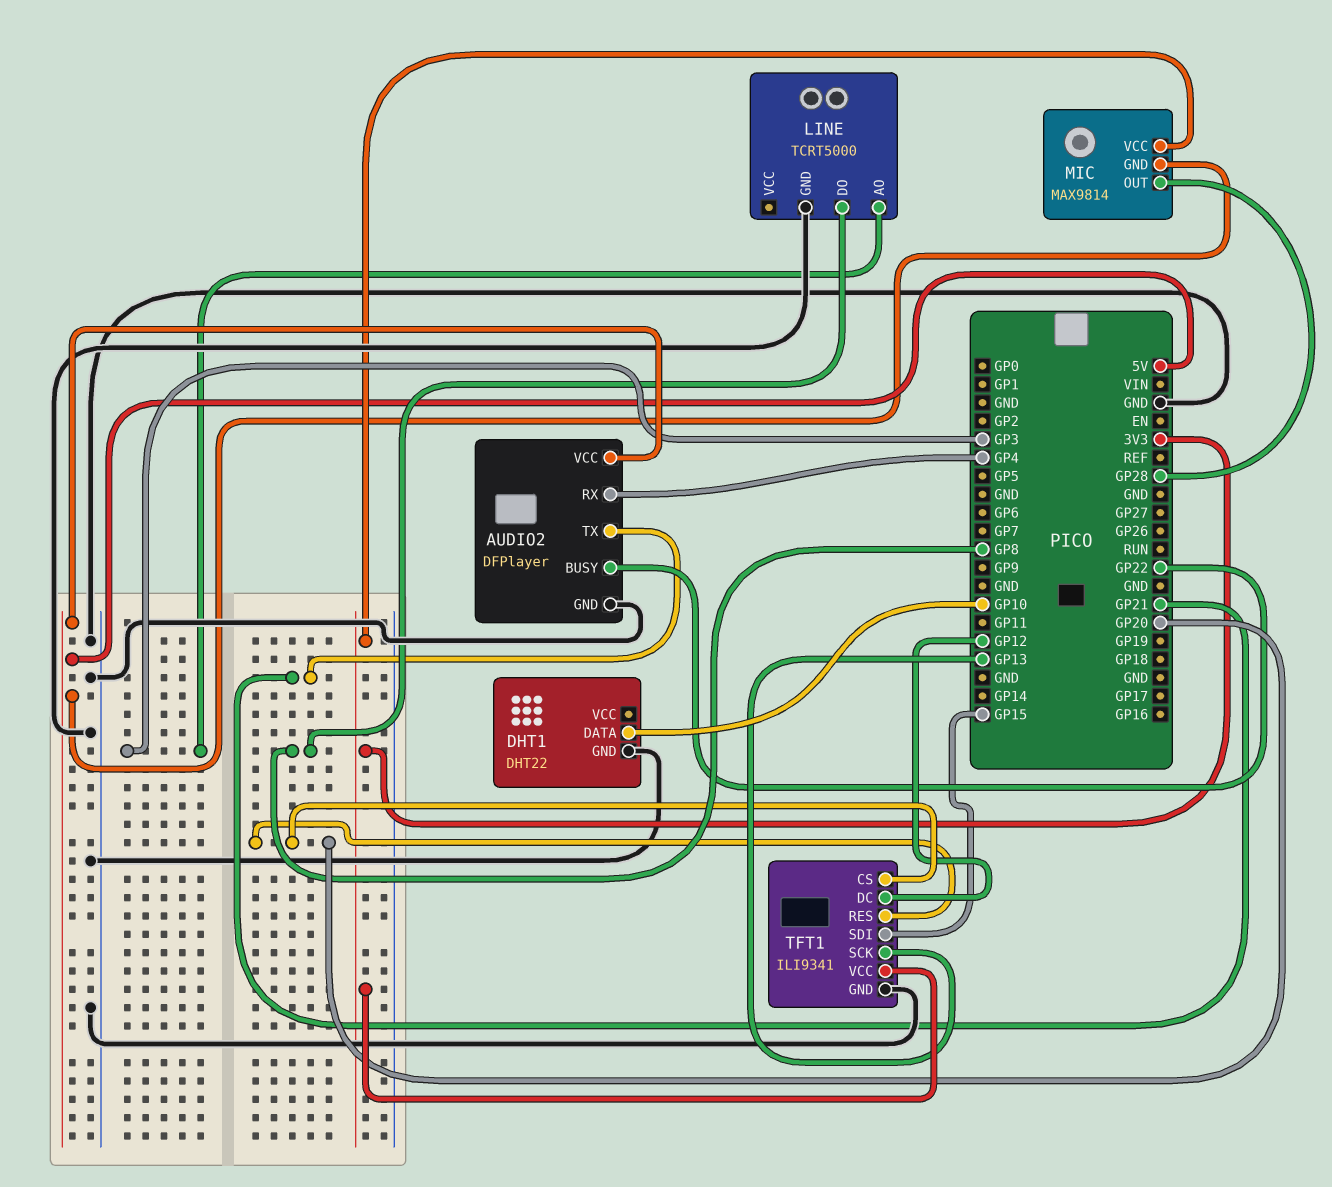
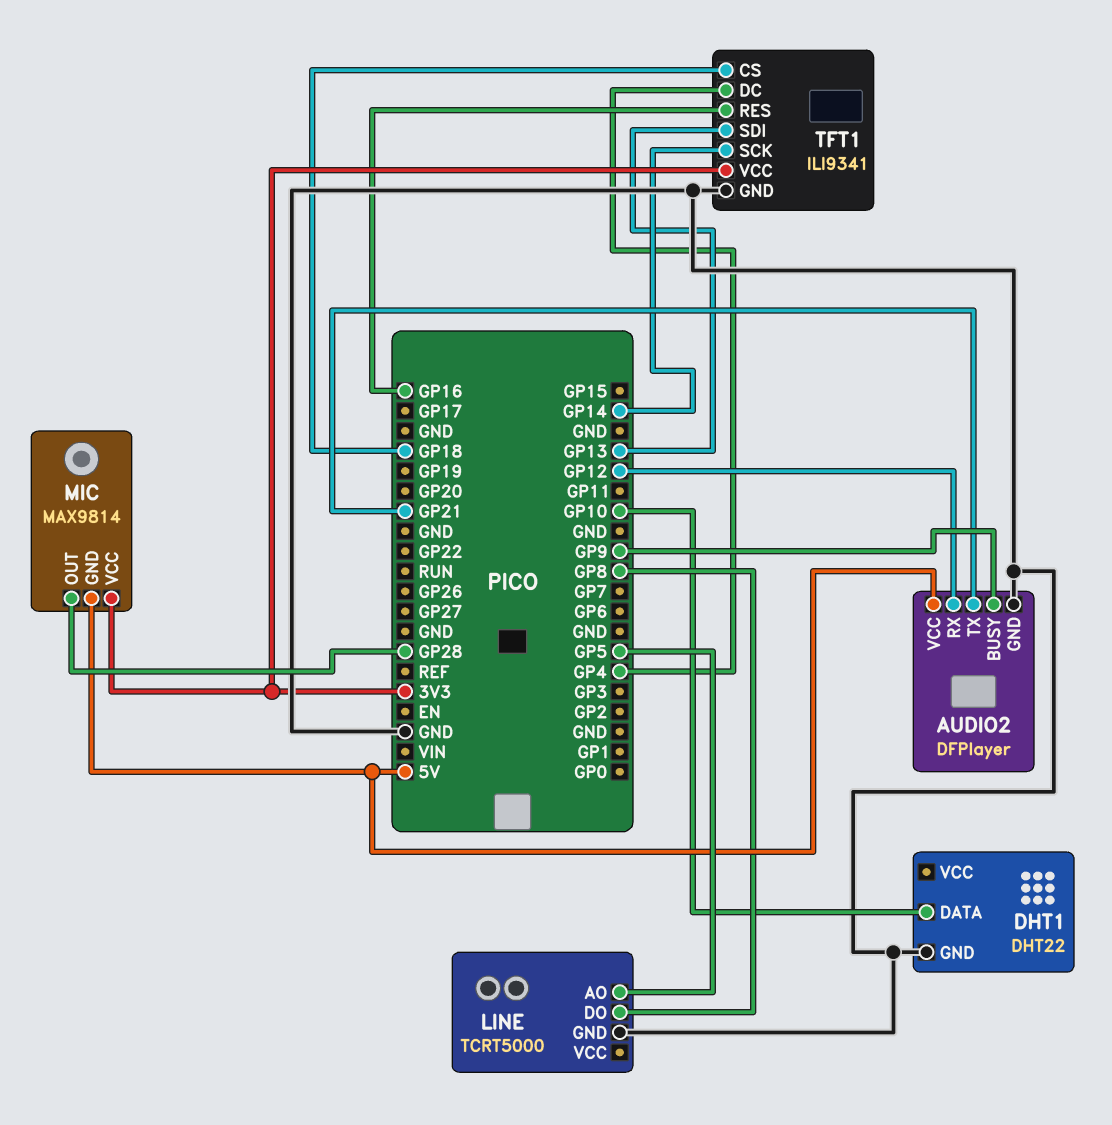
AUDIO2 pin BUSY: GP22 -> GP9
AUDIO2 pin RX: GP4 -> GP12
LINE pin AO: GP3 -> GP5
TFT1 pin CS: GP20 -> GP18
TFT1 pin DC: GP12 -> GP4
TFT1 pin RES: GP20 -> GP16
TFT1 pin SCK: GP13 -> GP14
TFT1 pin SDI: GP15 -> GP13

